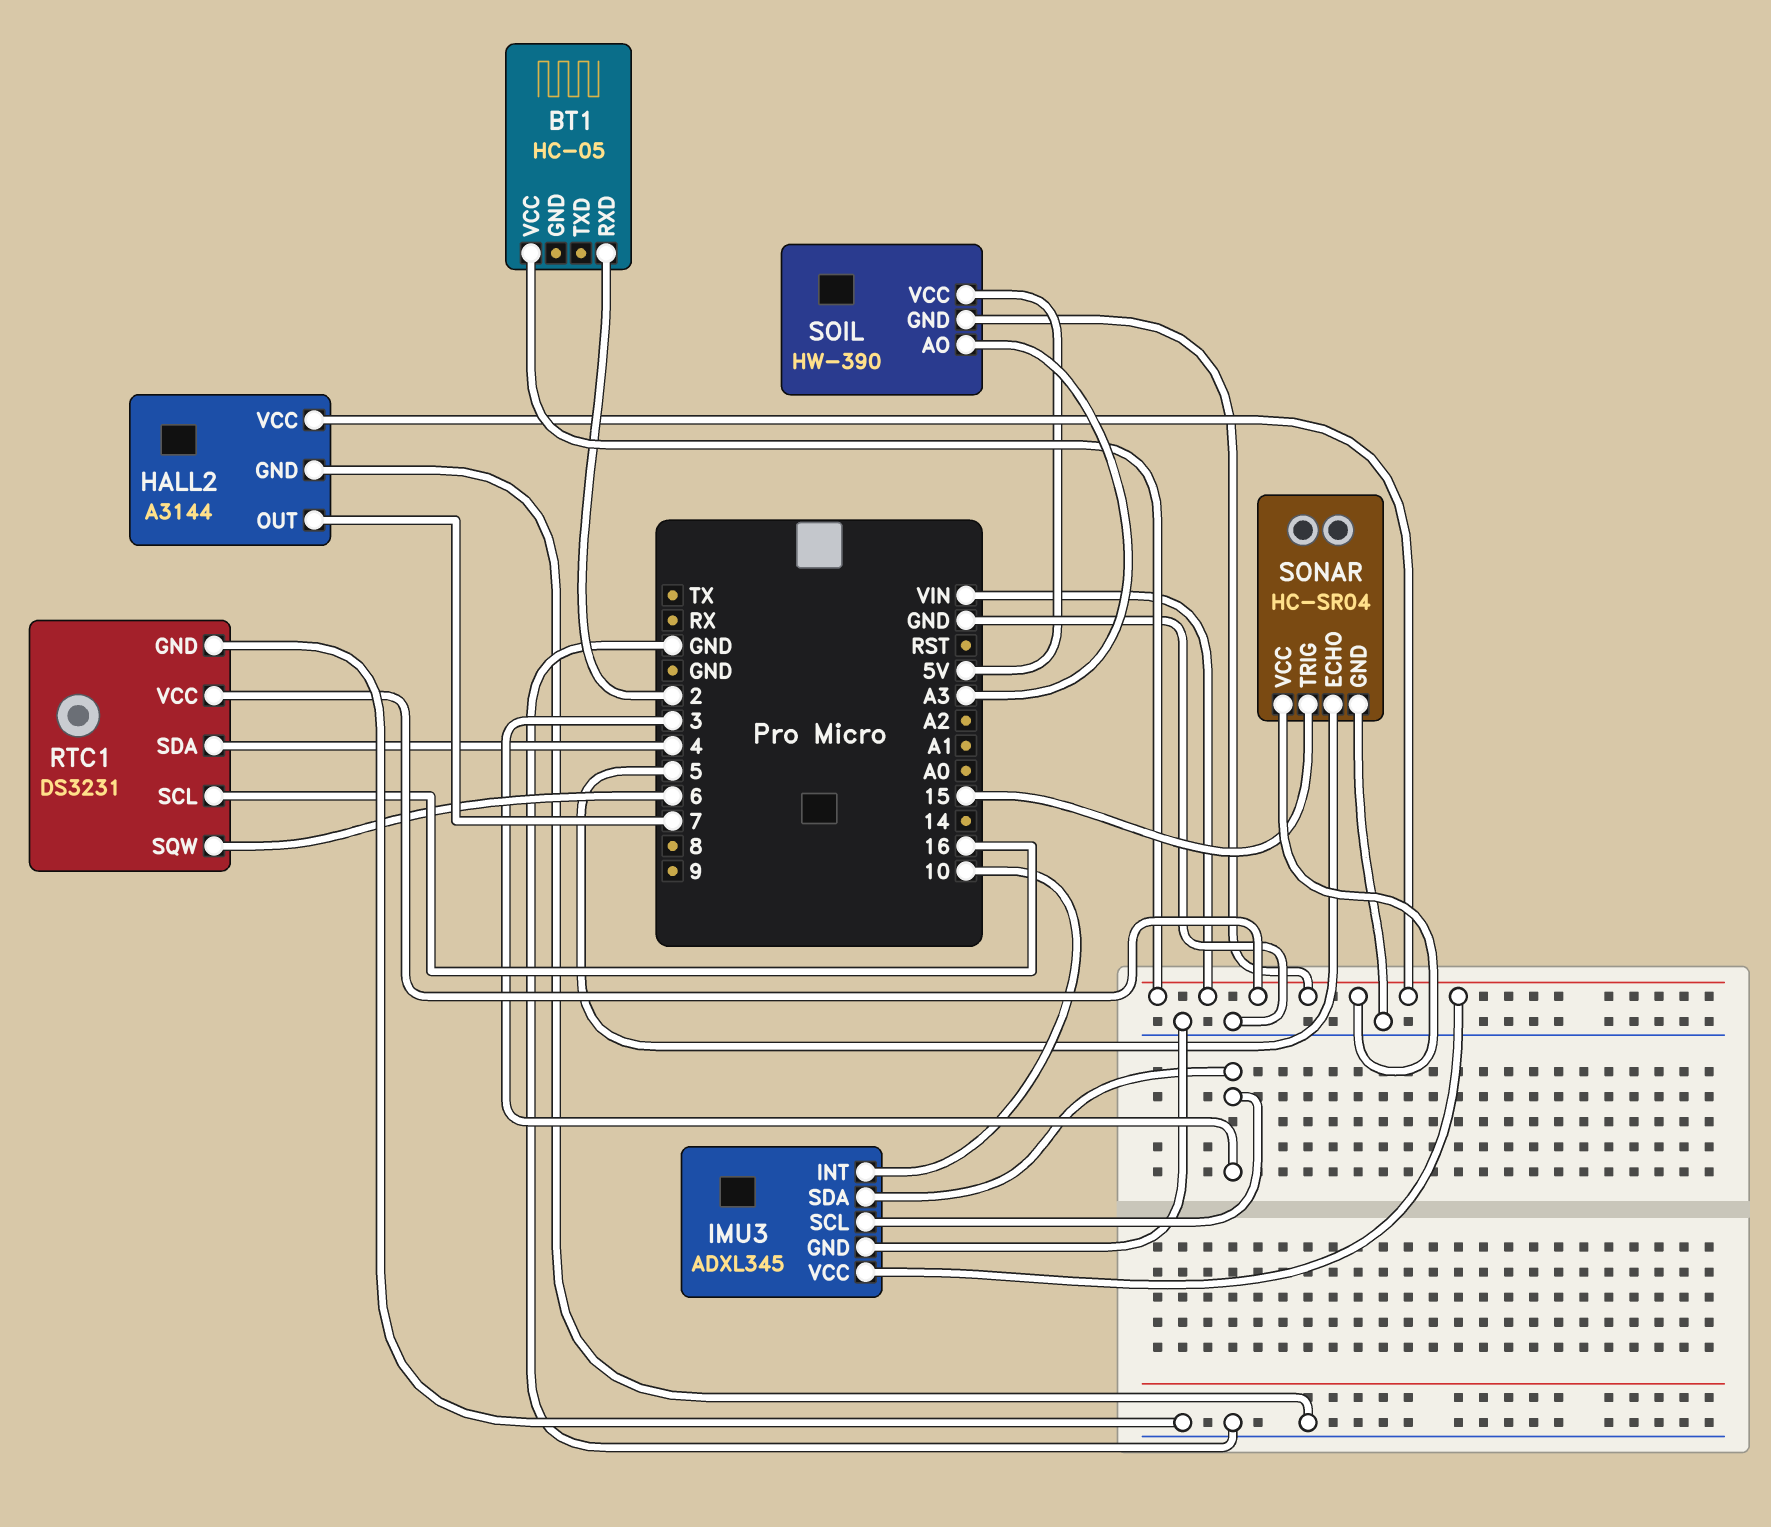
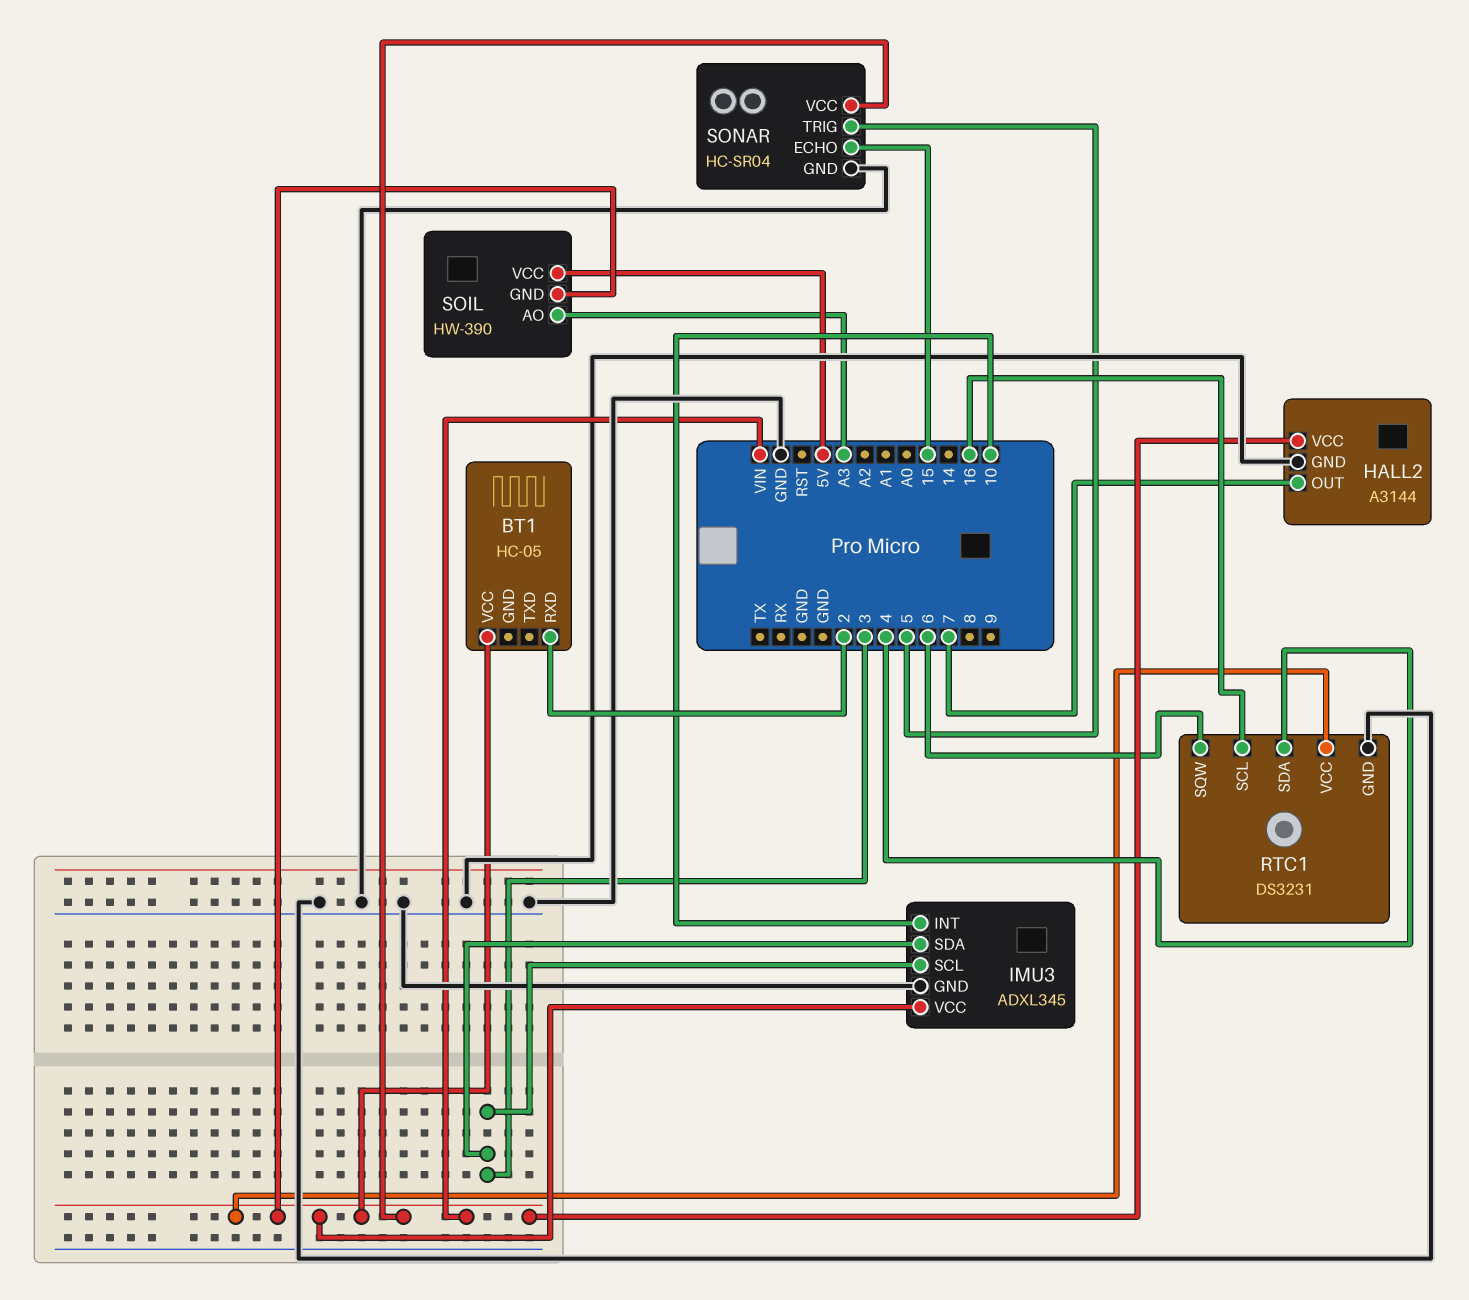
SONAR pin ECHO: 5 -> 15
SONAR pin TRIG: 15 -> 5

